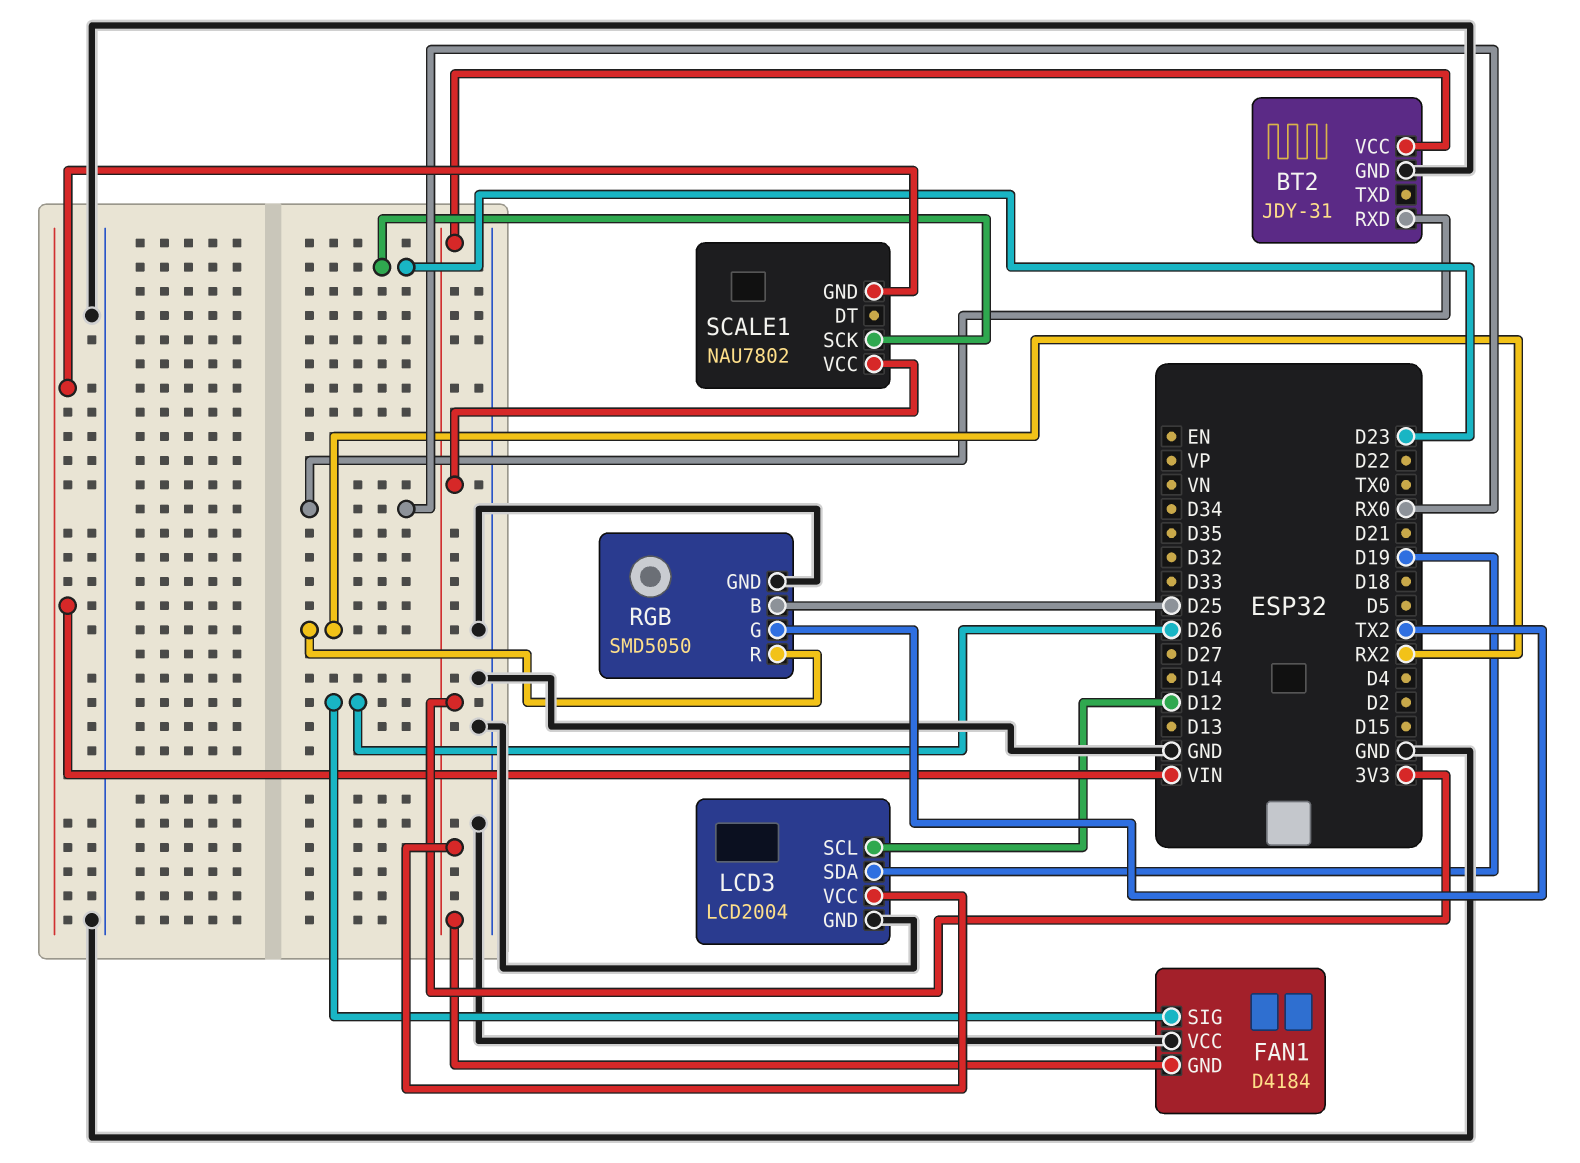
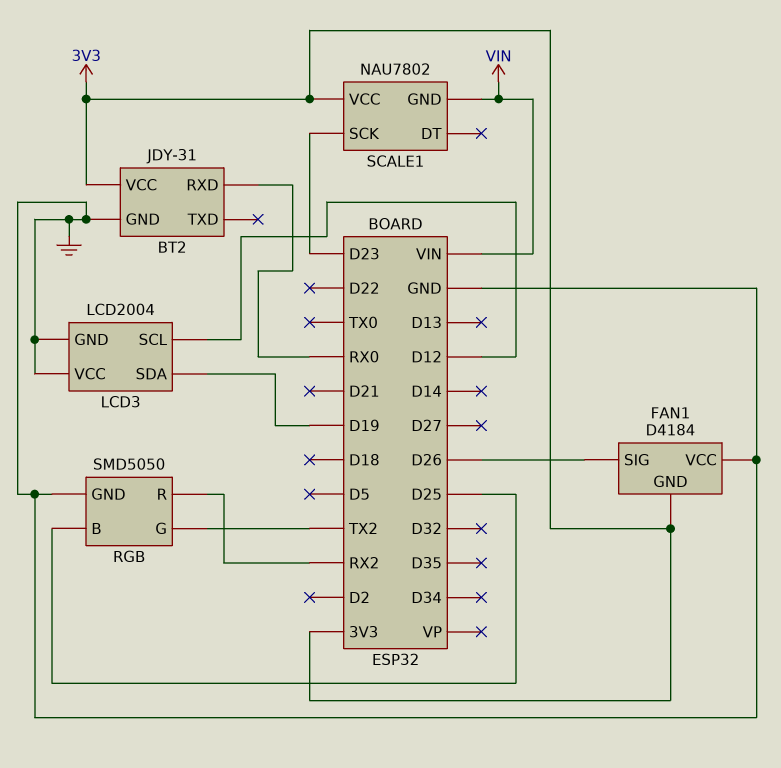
LCD3 pin VCC: 3V3 -> GND

